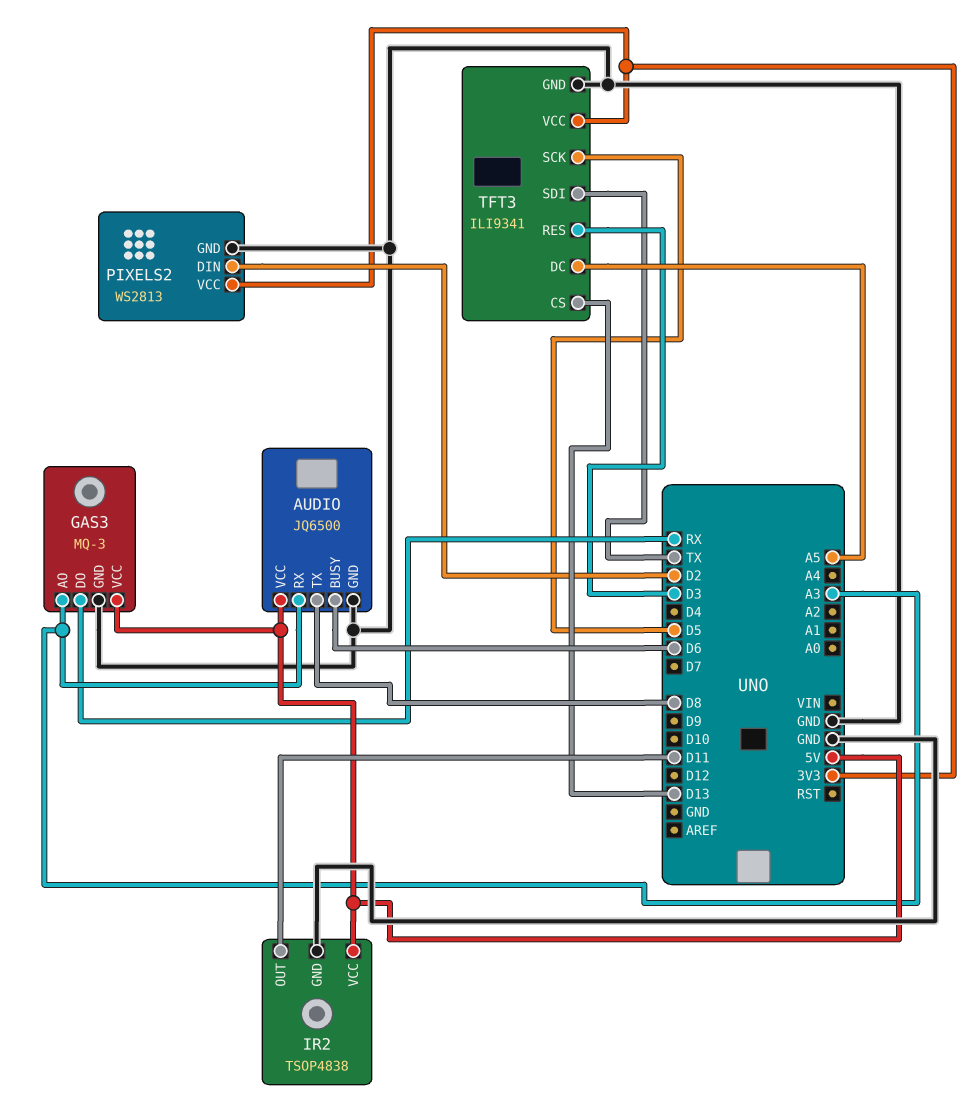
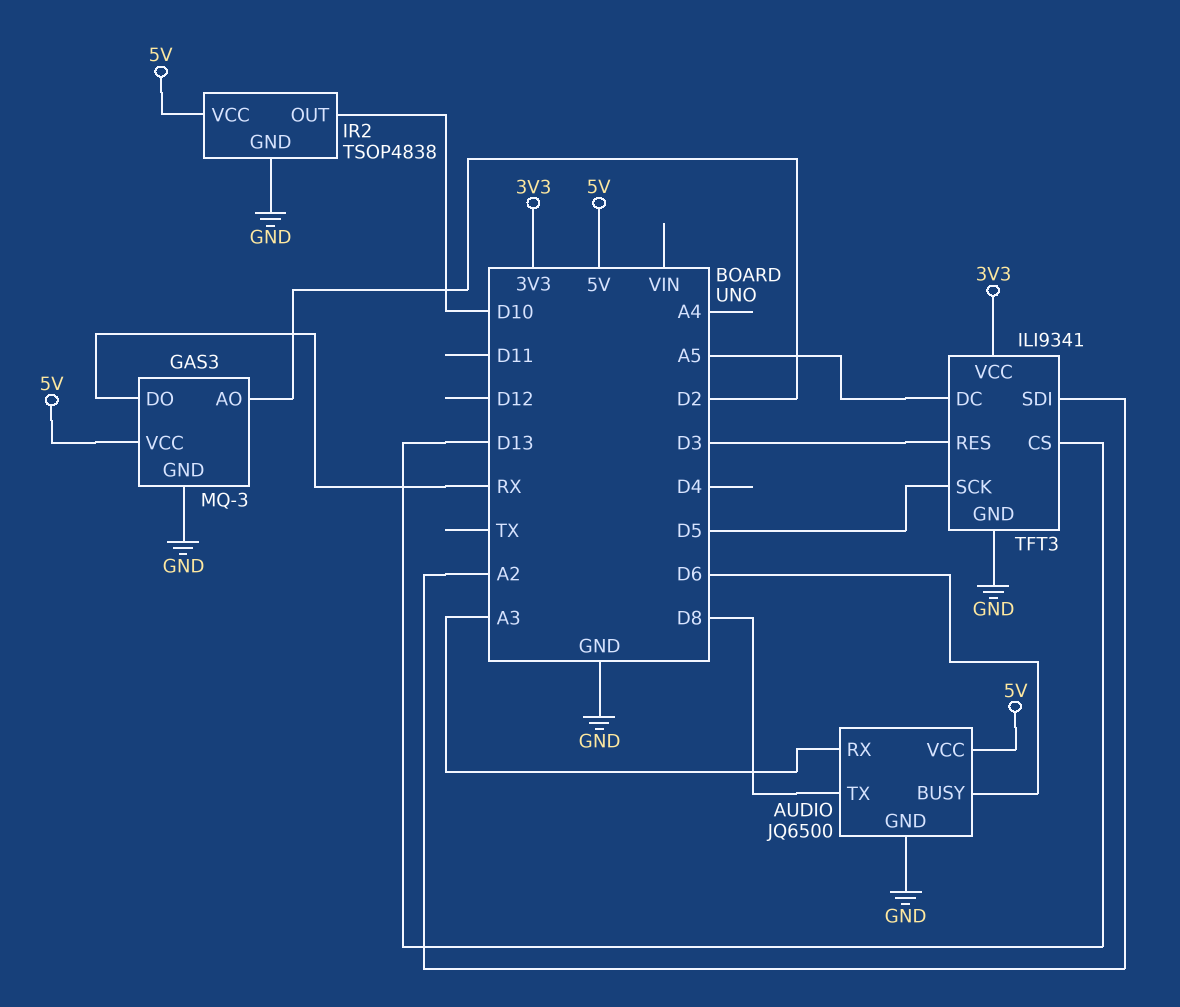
GAS3 pin AO: A3 -> D2
IR2 pin OUT: D11 -> D10
PIXELS2: WS2813 -> none
PIXELS2 pin DIN: D2 -> none
PIXELS2 pin GND: GND -> none
PIXELS2 pin VCC: 3V3 -> none
TFT3 pin SDI: TX -> A2

